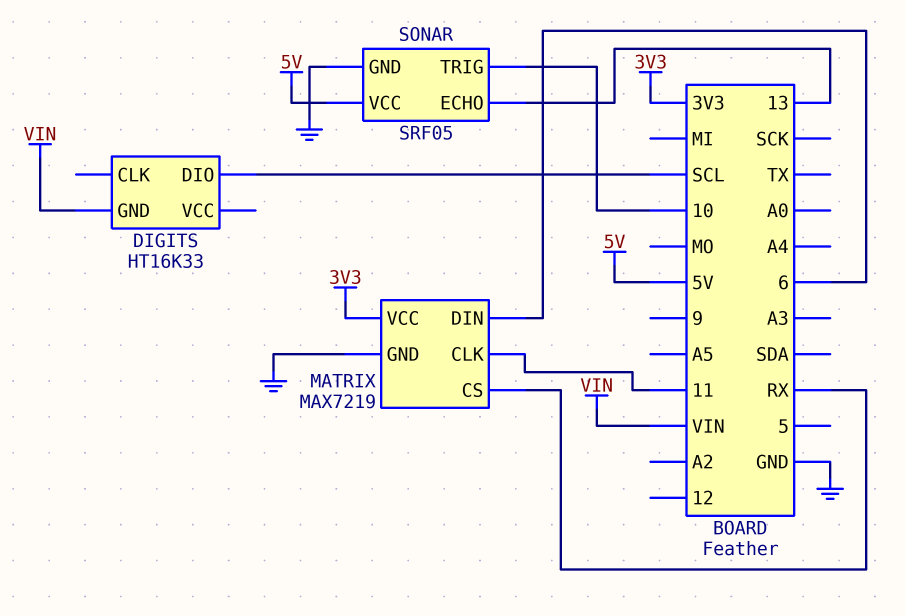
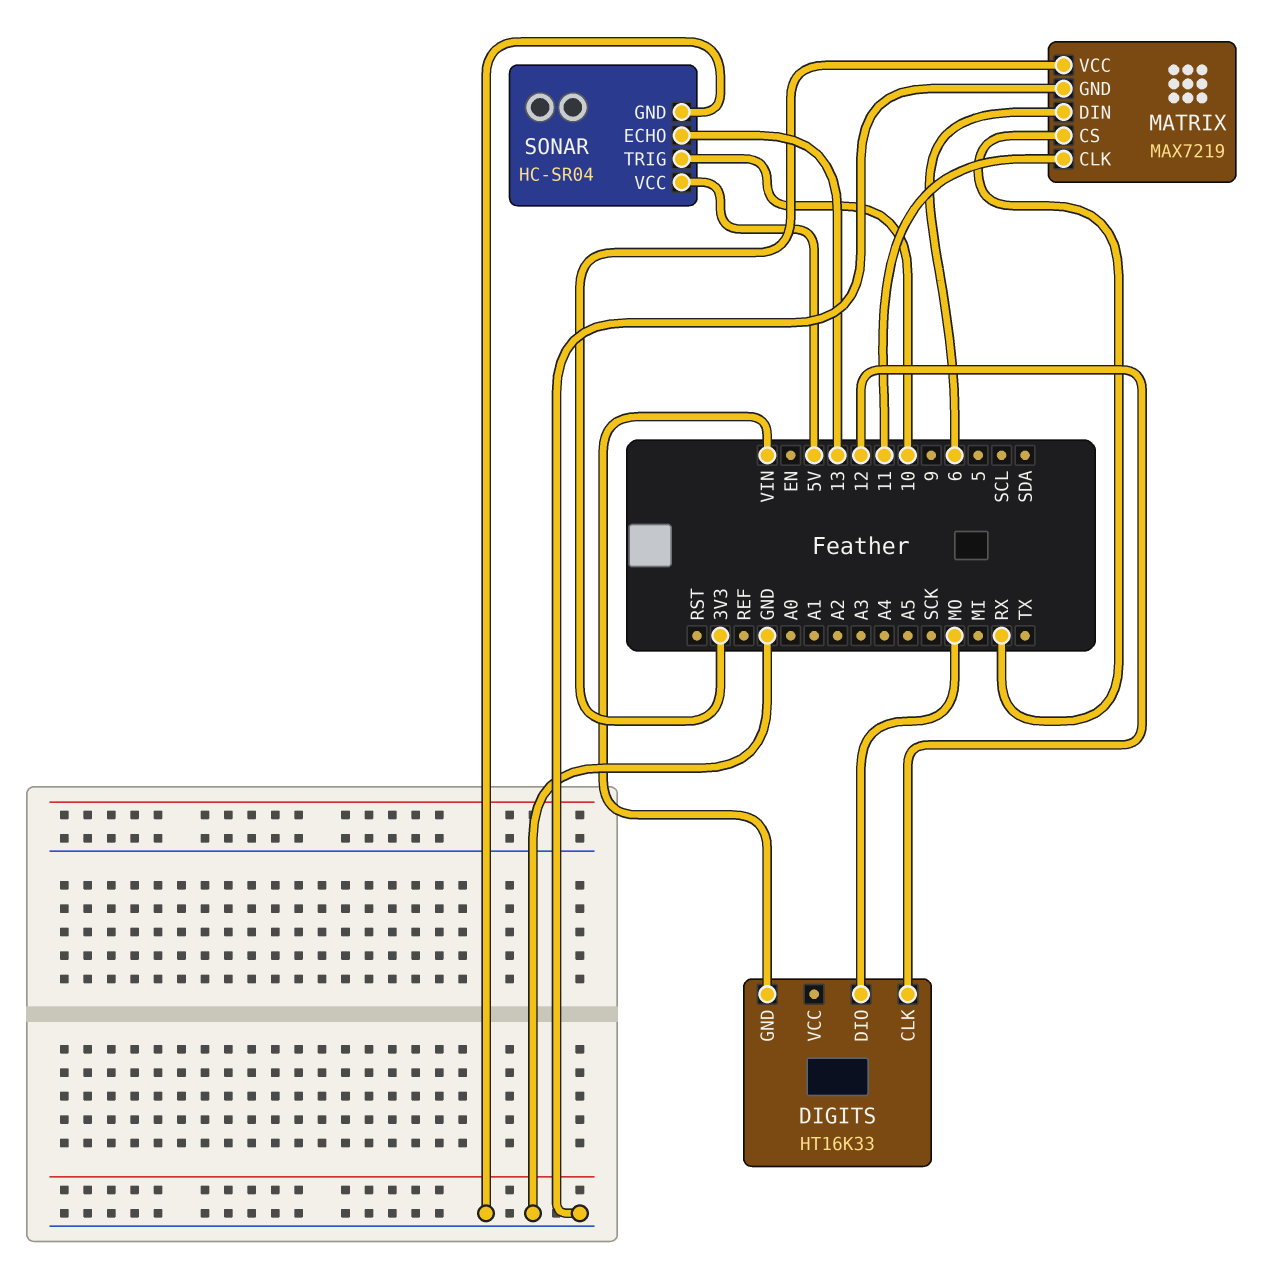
DIGITS pin CLK: none -> 12
DIGITS pin DIO: SCL -> MO
SONAR: SRF05 -> HC-SR04

